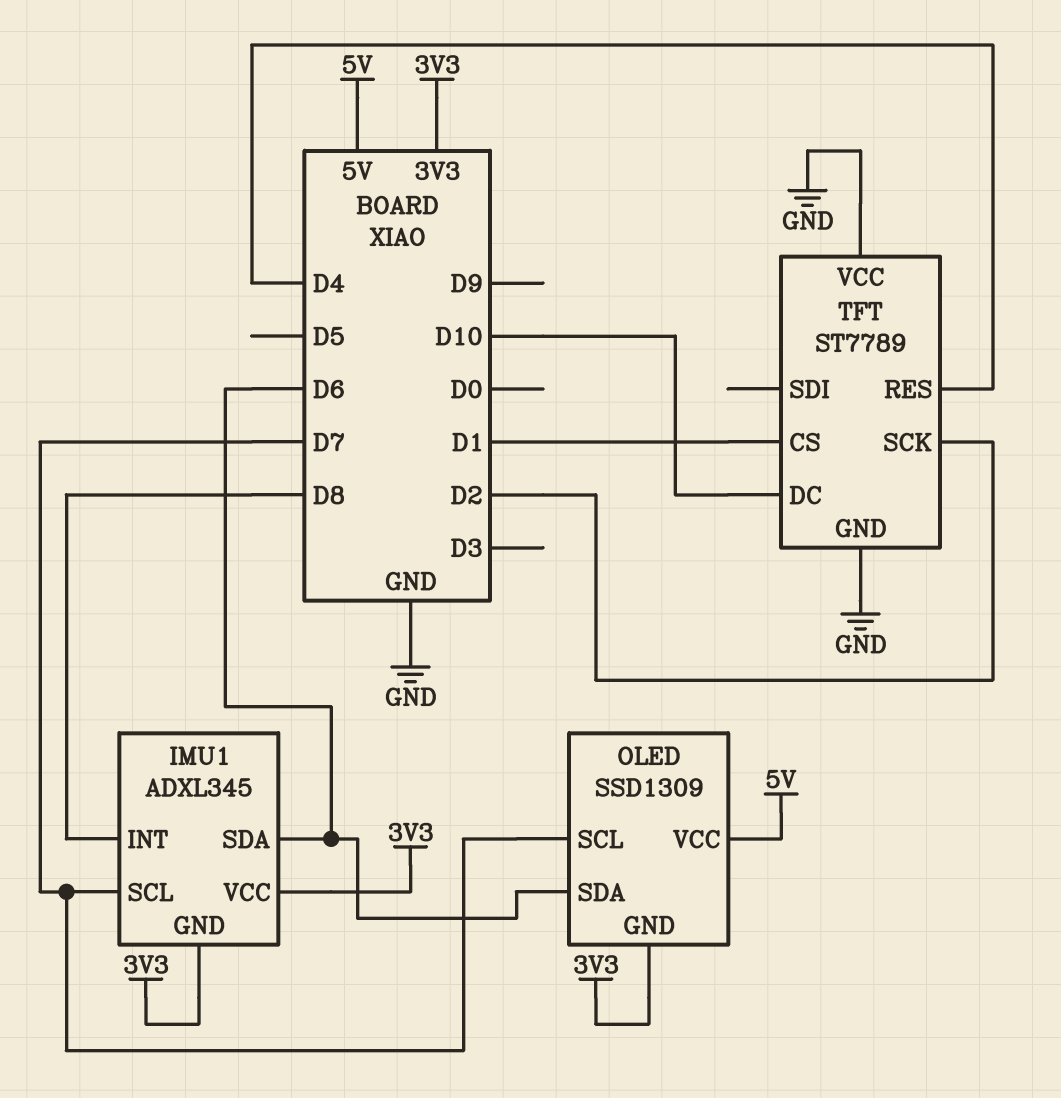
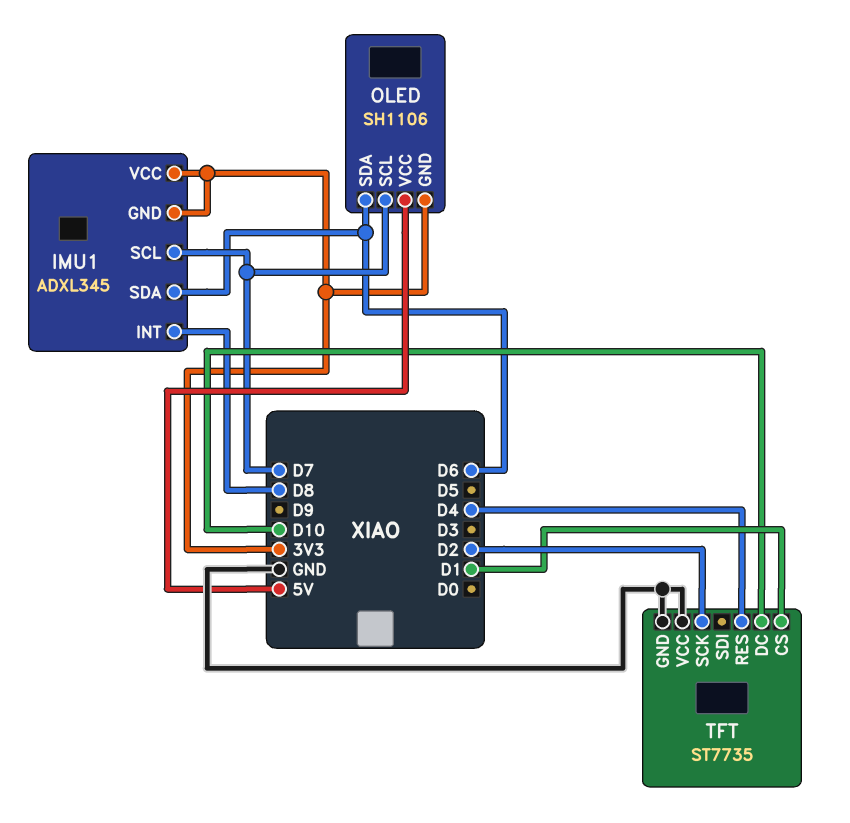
OLED: SSD1309 -> SH1106
TFT: ST7789 -> ST7735

